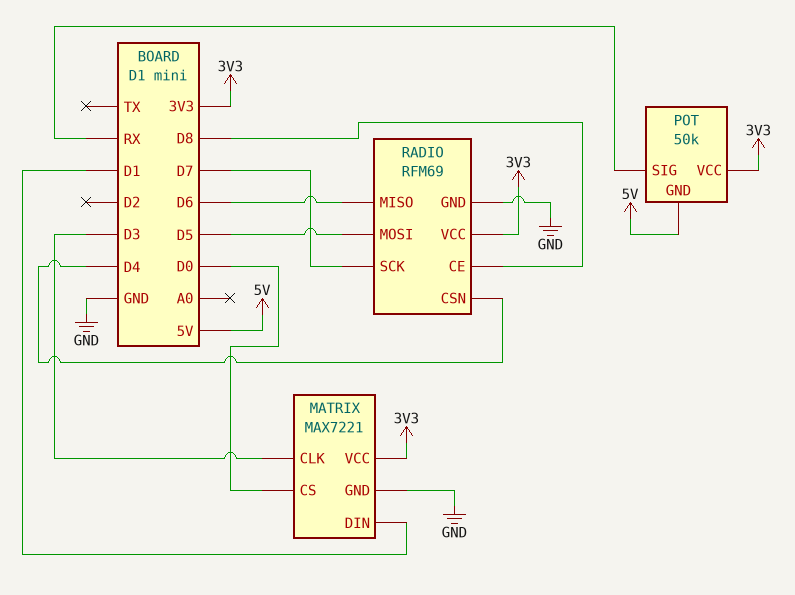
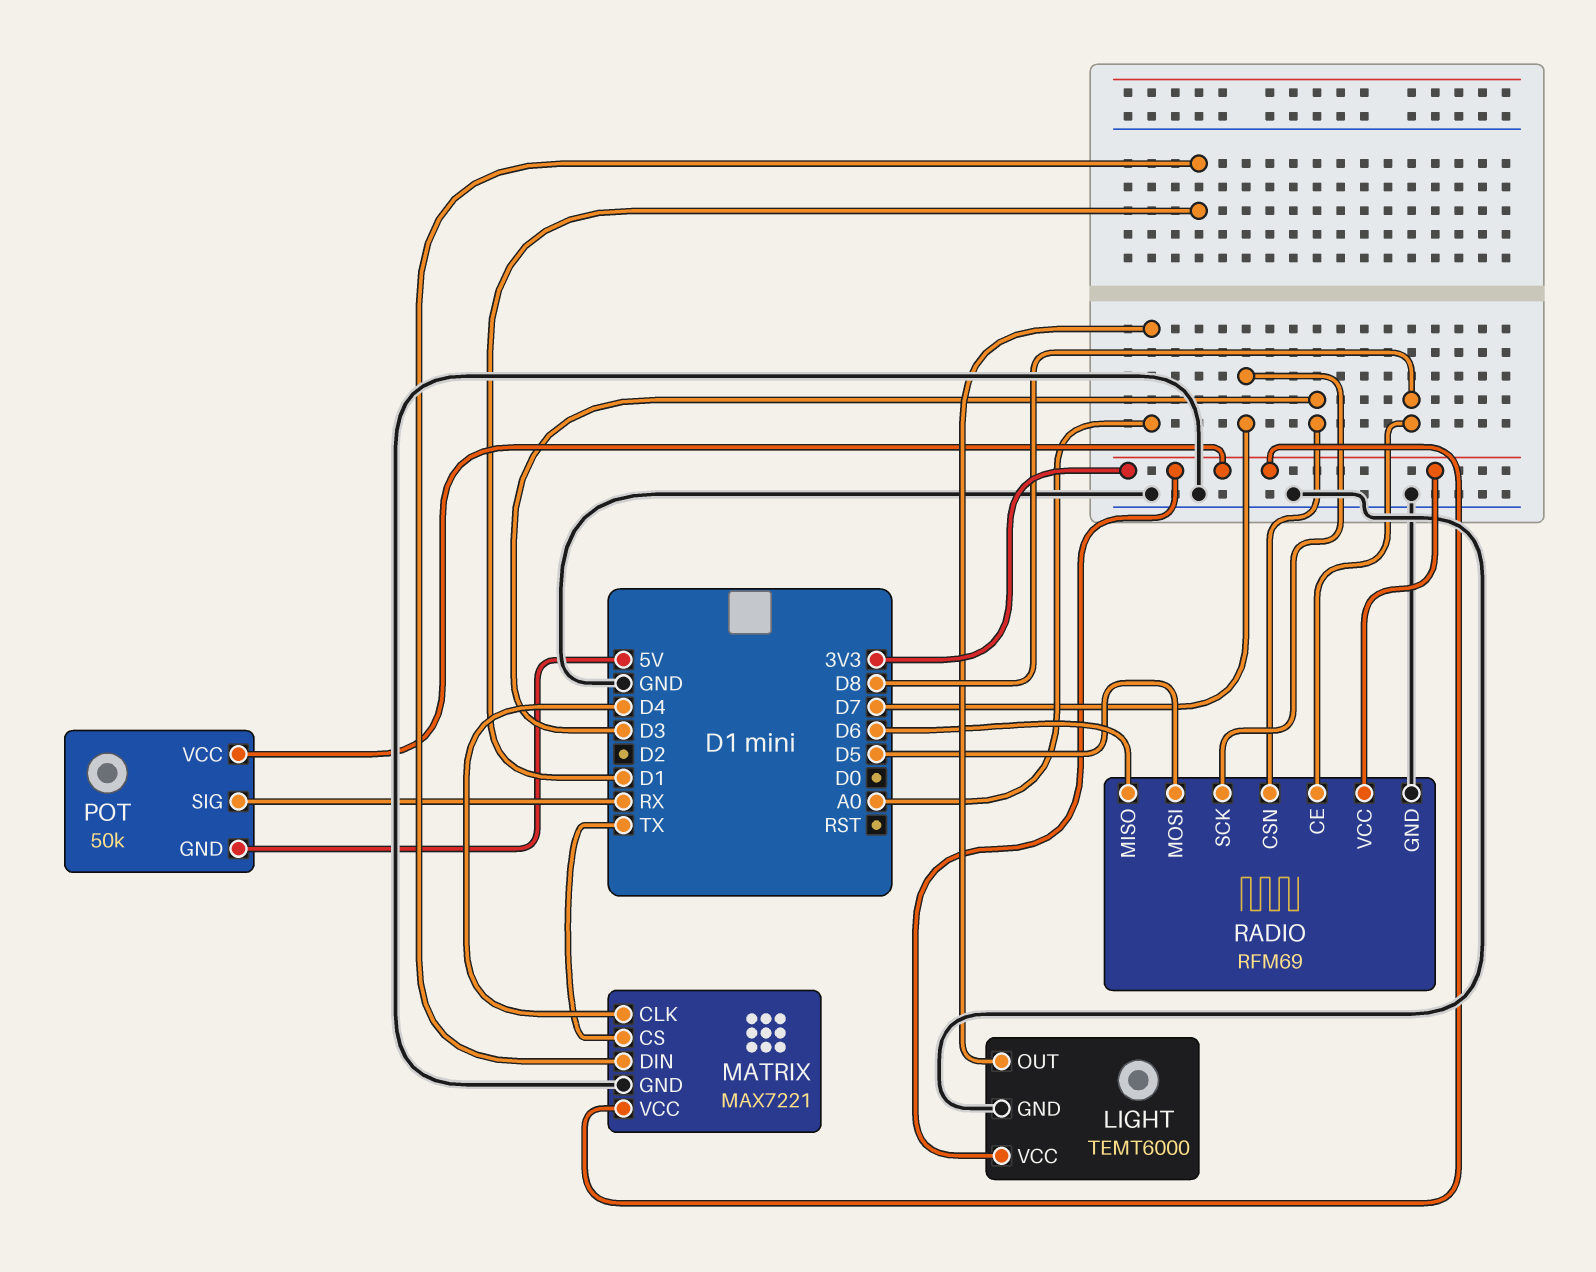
LIGHT: none -> TEMT6000
LIGHT pin GND: none -> GND
LIGHT pin OUT: none -> A0
LIGHT pin VCC: none -> 3V3
MATRIX pin CLK: D3 -> D4
MATRIX pin CS: D0 -> TX
RADIO pin CSN: D4 -> D3

